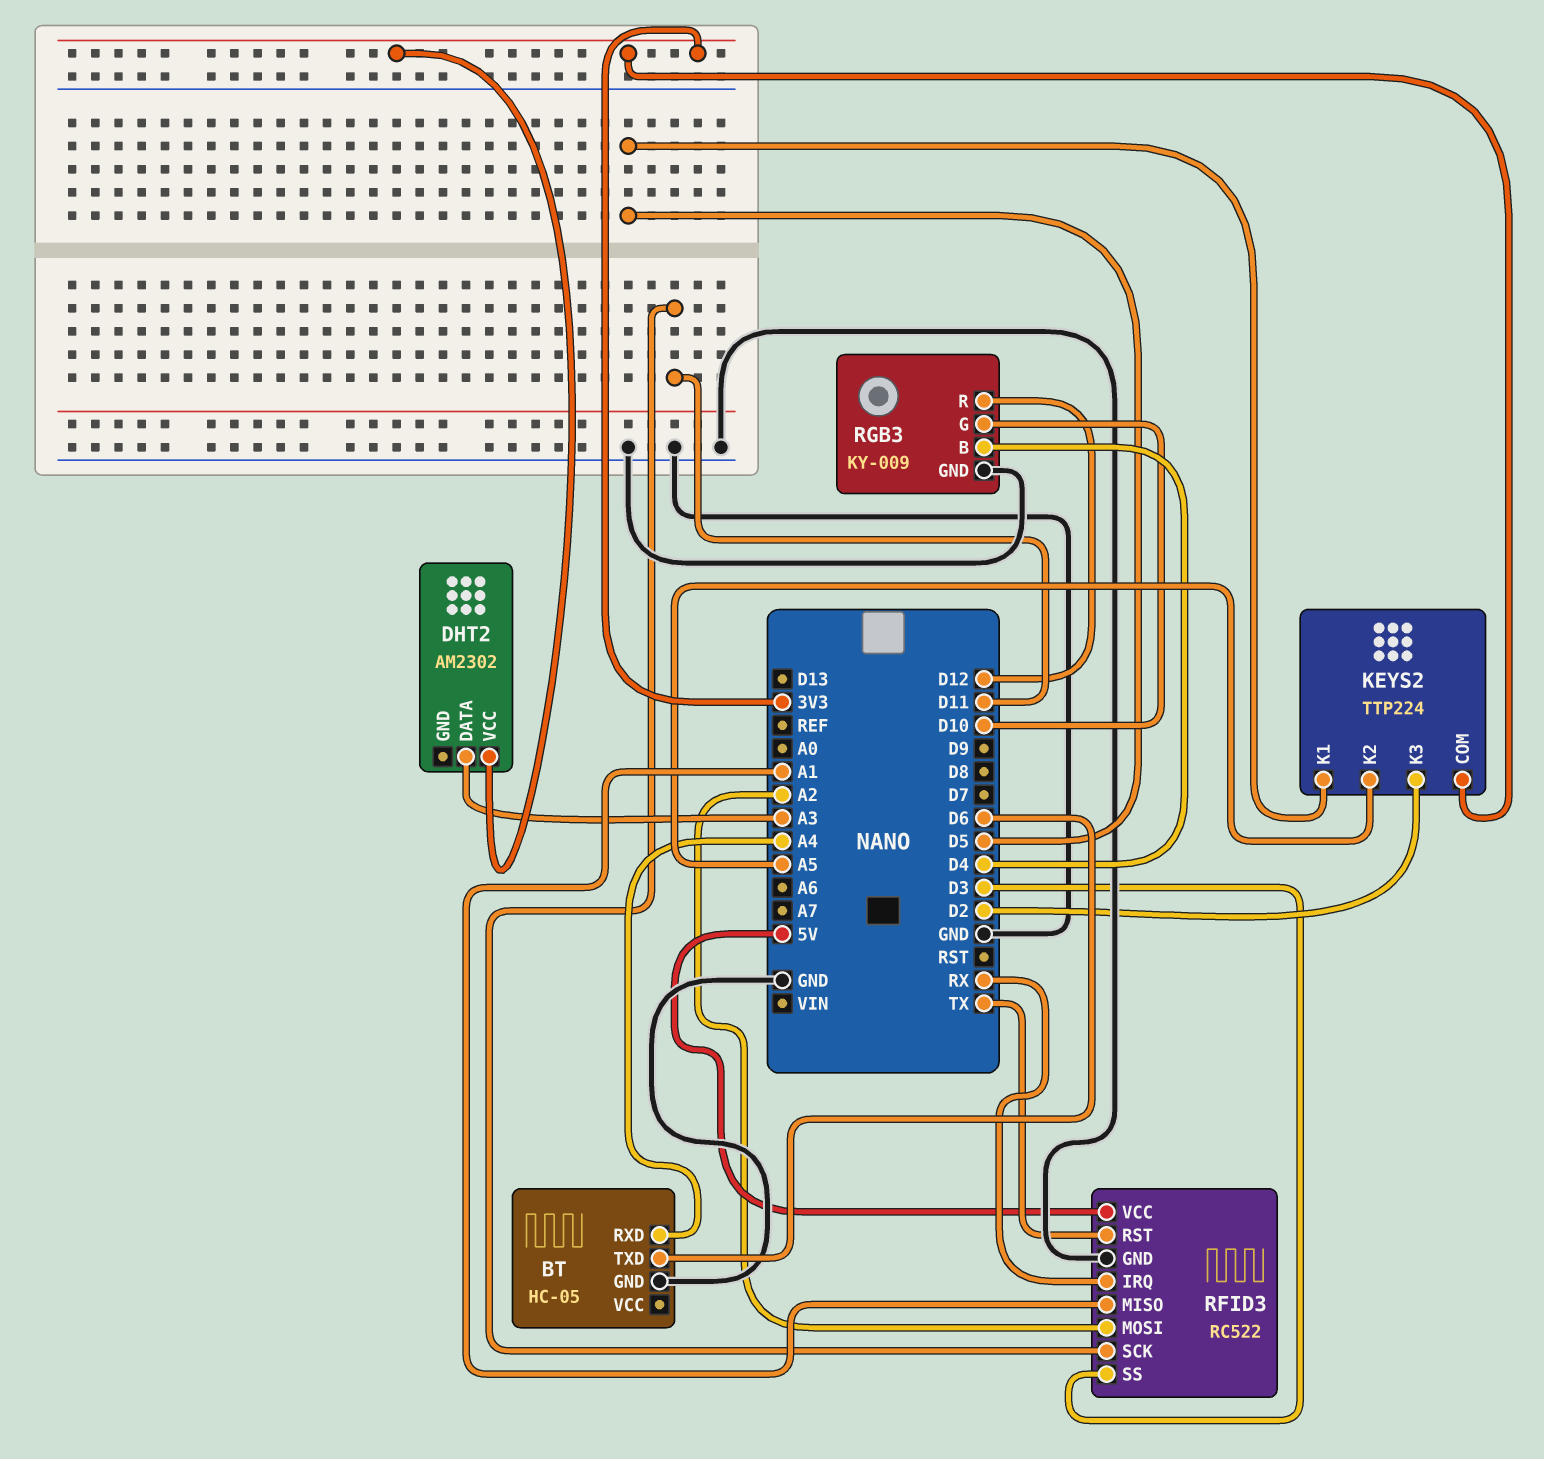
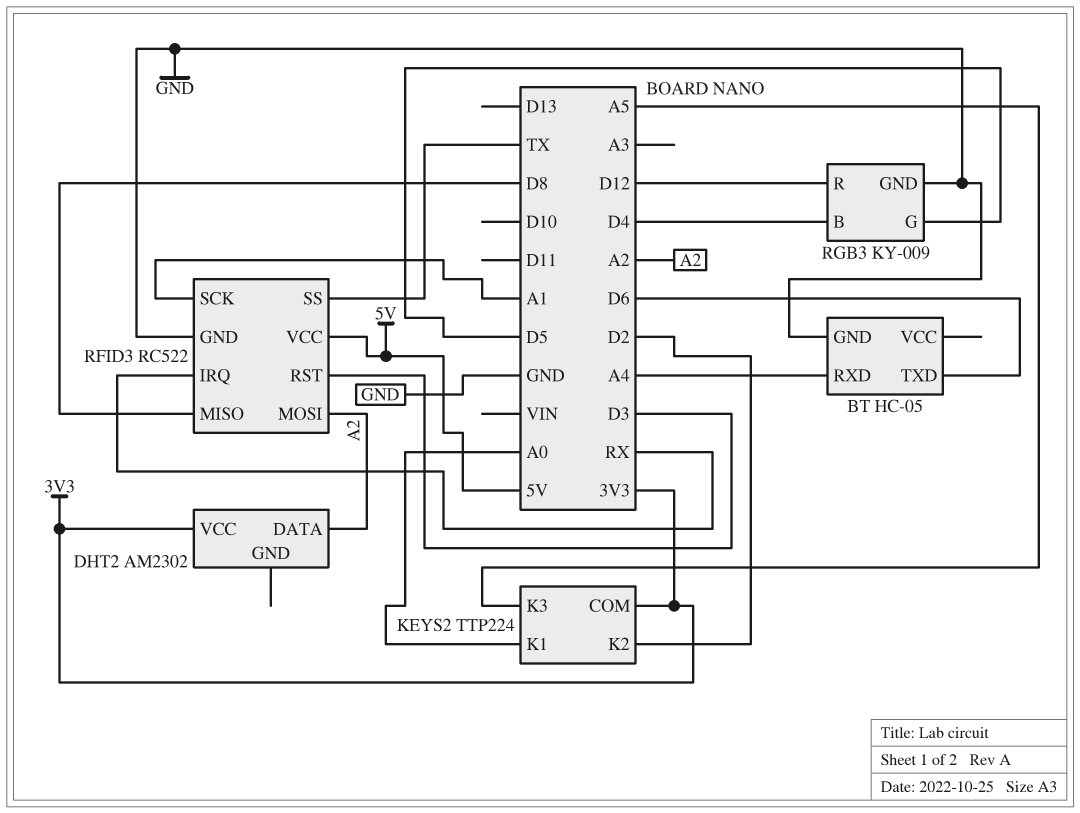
DHT2 pin DATA: A3 -> A2
KEYS2 pin K1: D5 -> A0
KEYS2 pin K2: A5 -> D2
KEYS2 pin K3: D2 -> A5
RFID3 pin MISO: A1 -> D8
RFID3 pin RST: TX -> D3
RFID3 pin SCK: D11 -> A1
RFID3 pin SS: D3 -> TX
RGB3 pin G: D10 -> D5

